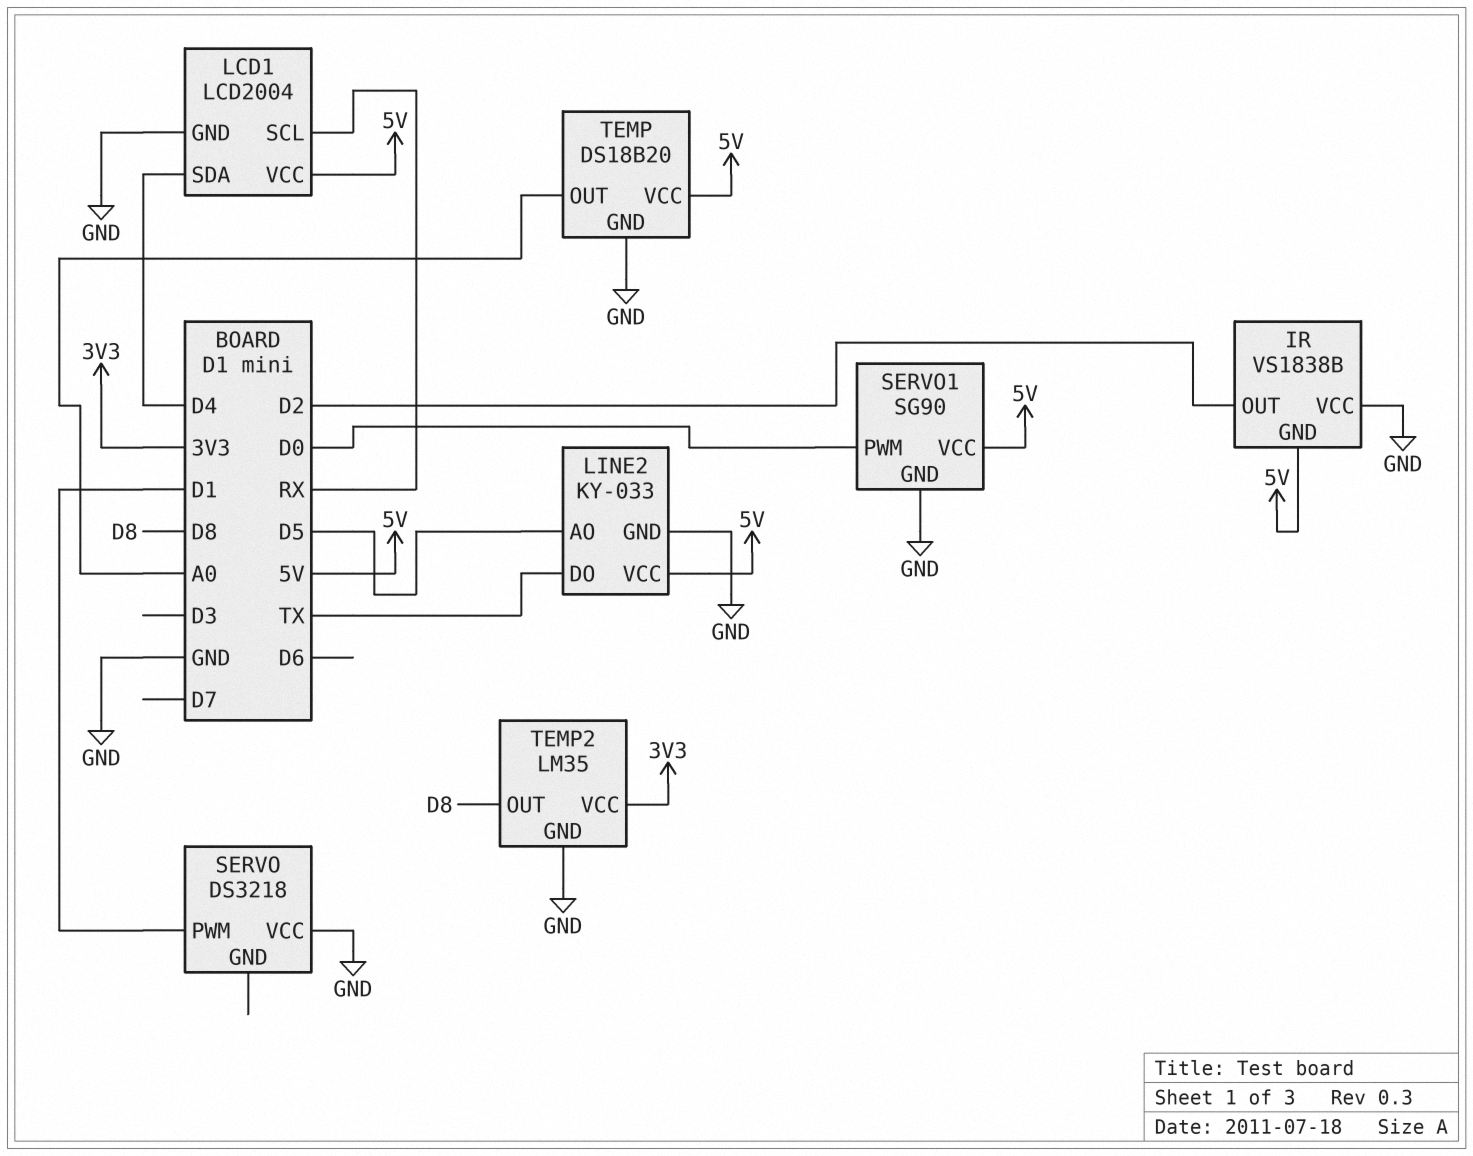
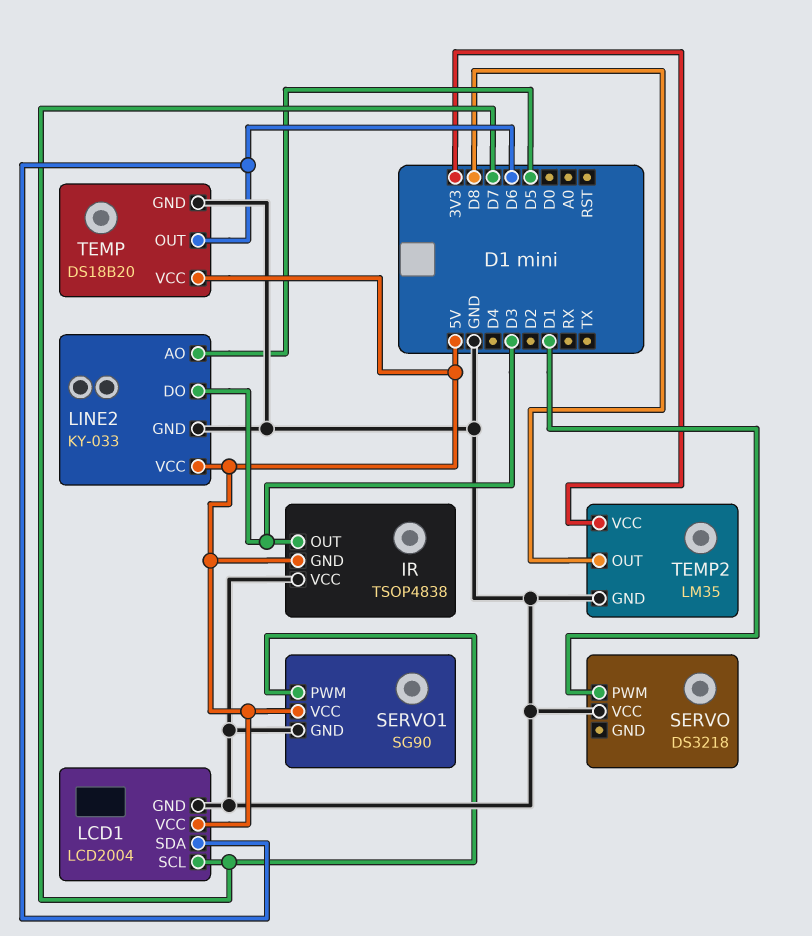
IR: VS1838B -> TSOP4838
IR pin OUT: D2 -> D3
LCD1 pin SCL: RX -> D7
LCD1 pin SDA: D4 -> D6
LINE2 pin DO: TX -> D3
SERVO1 pin PWM: D0 -> D7
TEMP pin OUT: A0 -> D6

